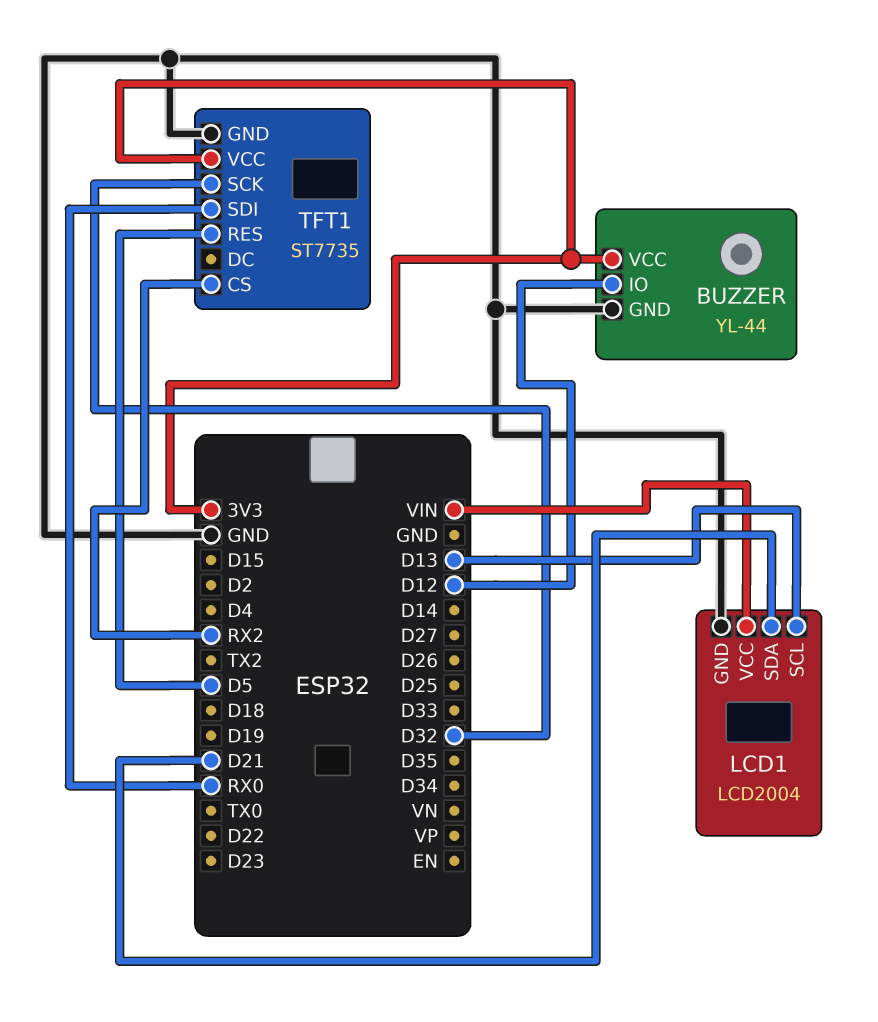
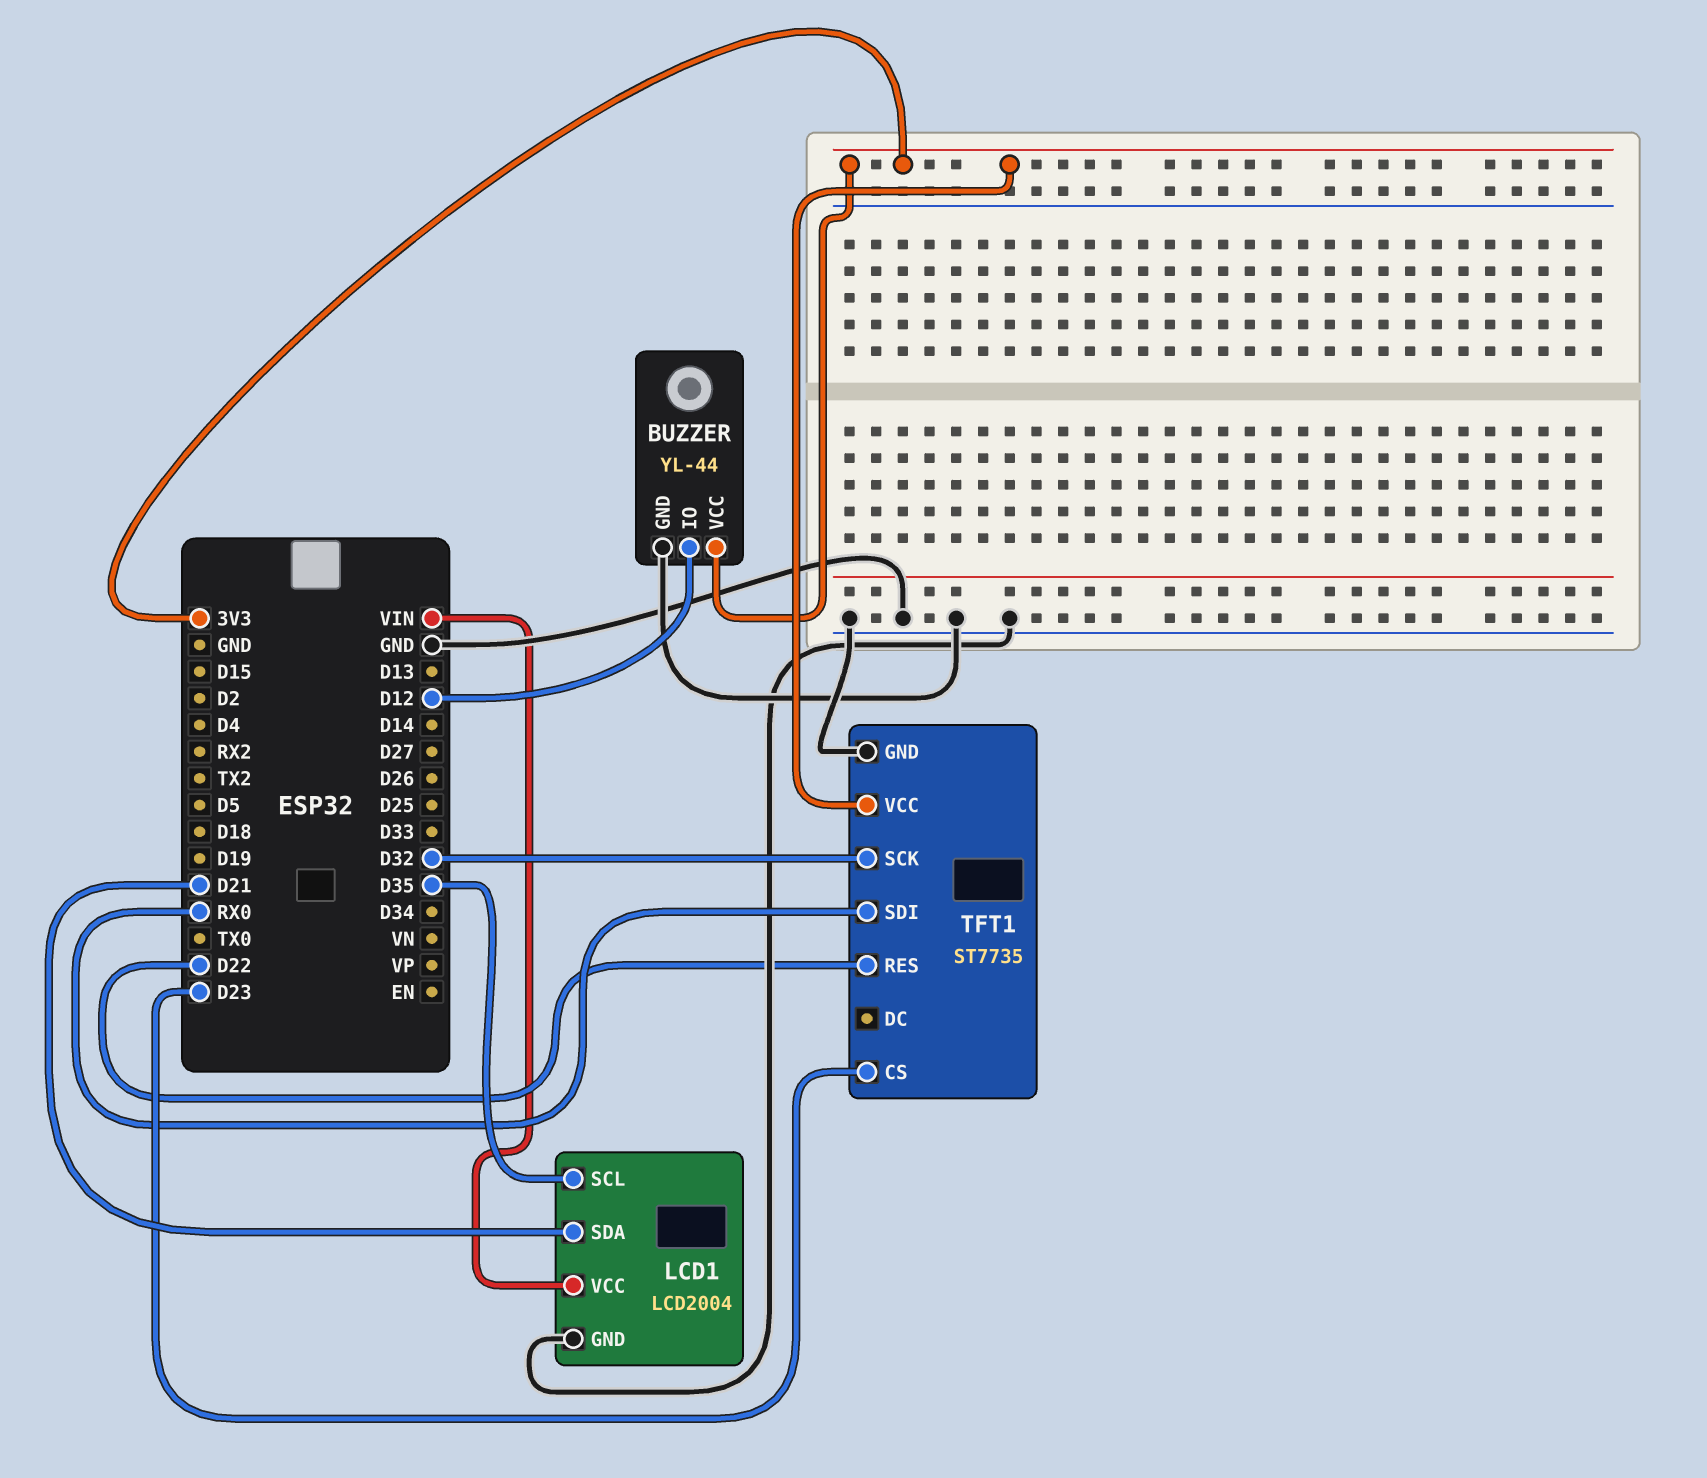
LCD1 pin SCL: D13 -> D35
TFT1 pin CS: RX2 -> D23
TFT1 pin RES: D5 -> D22

